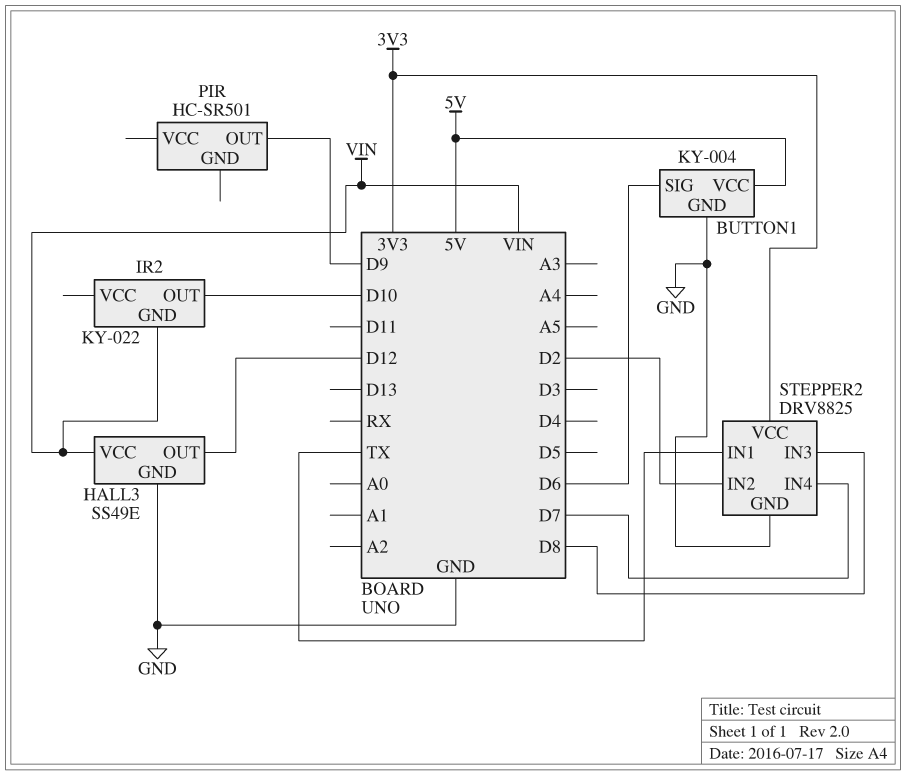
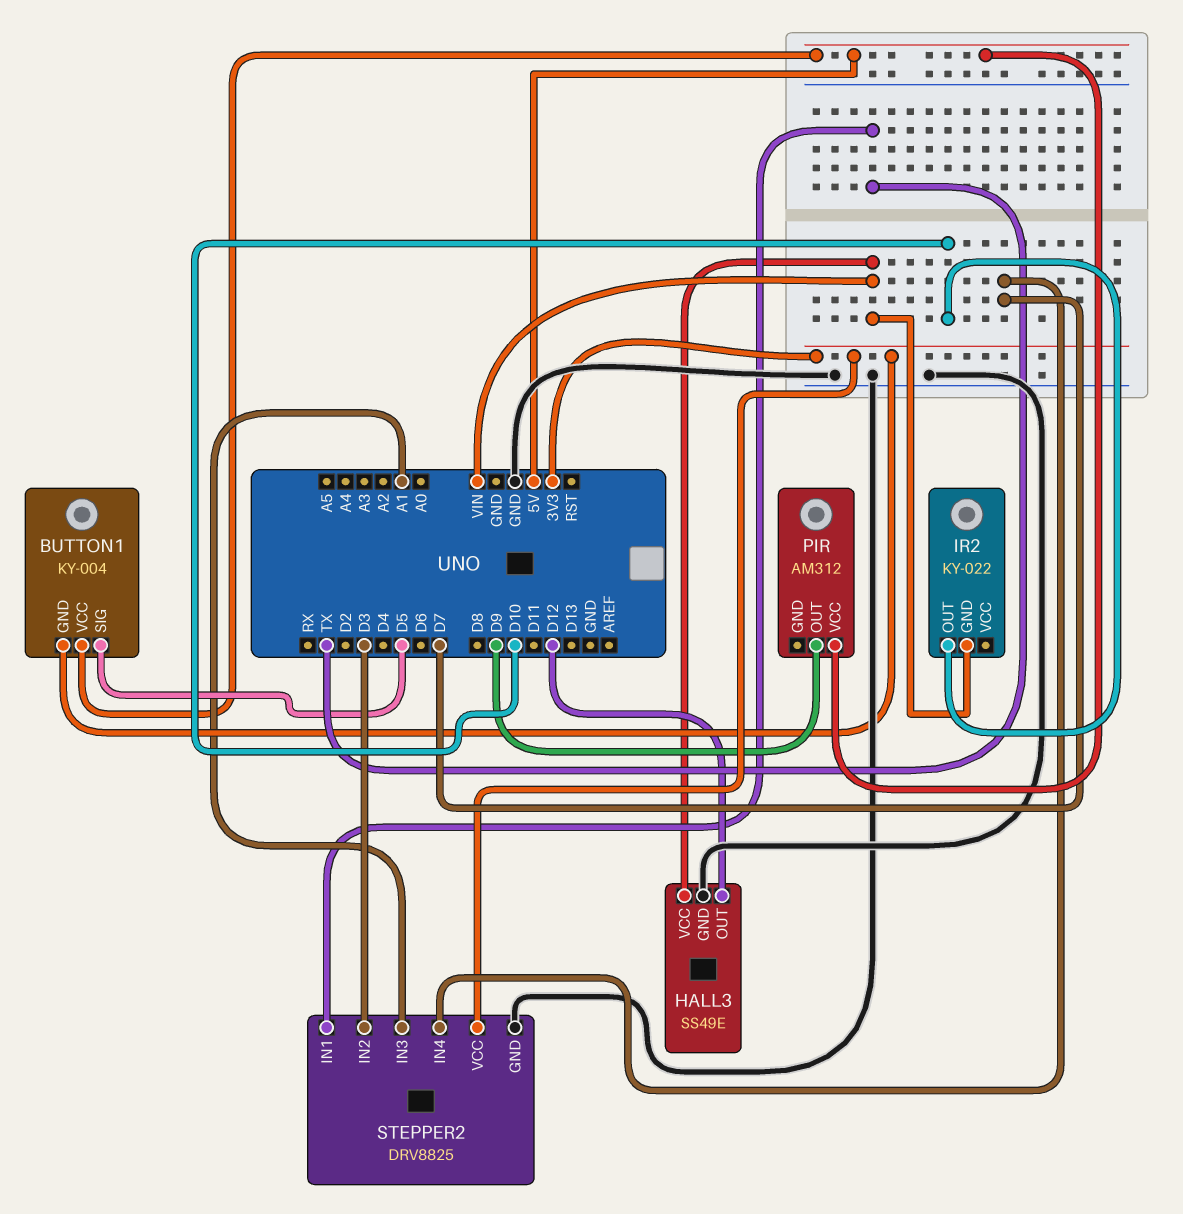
BUTTON1 pin GND: GND -> 3V3
BUTTON1 pin SIG: D6 -> D5
PIR: HC-SR501 -> AM312
PIR pin VCC: none -> 5V
STEPPER2 pin IN2: D2 -> D3
STEPPER2 pin IN3: D8 -> A1

